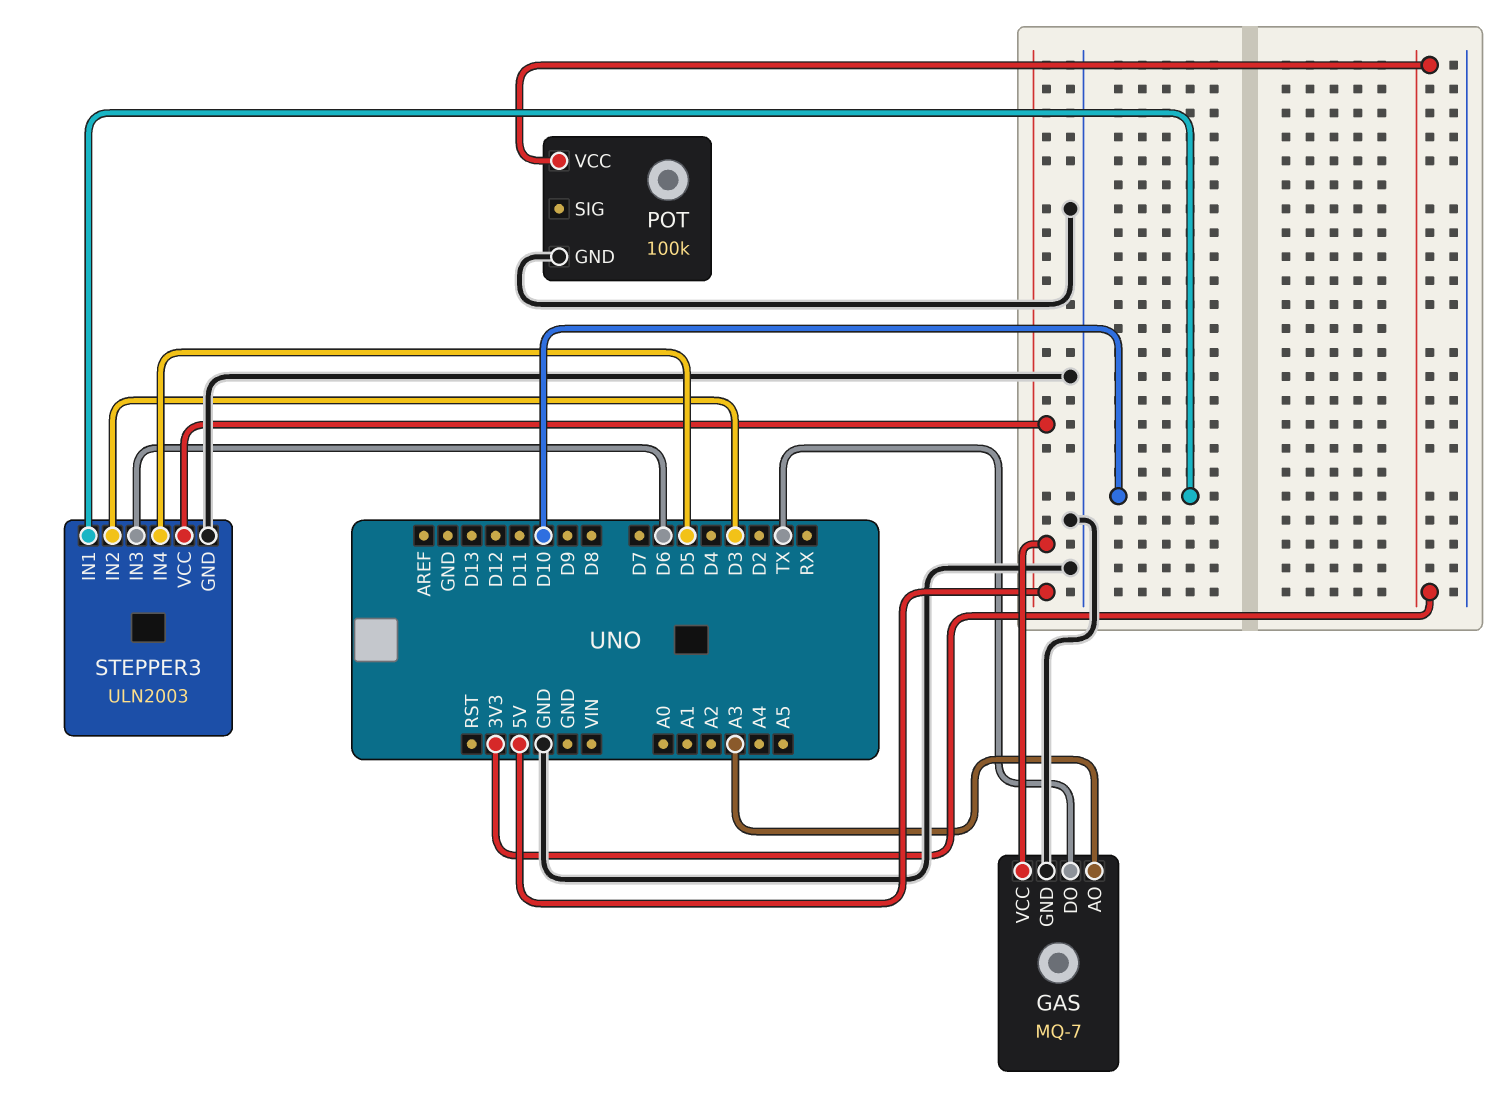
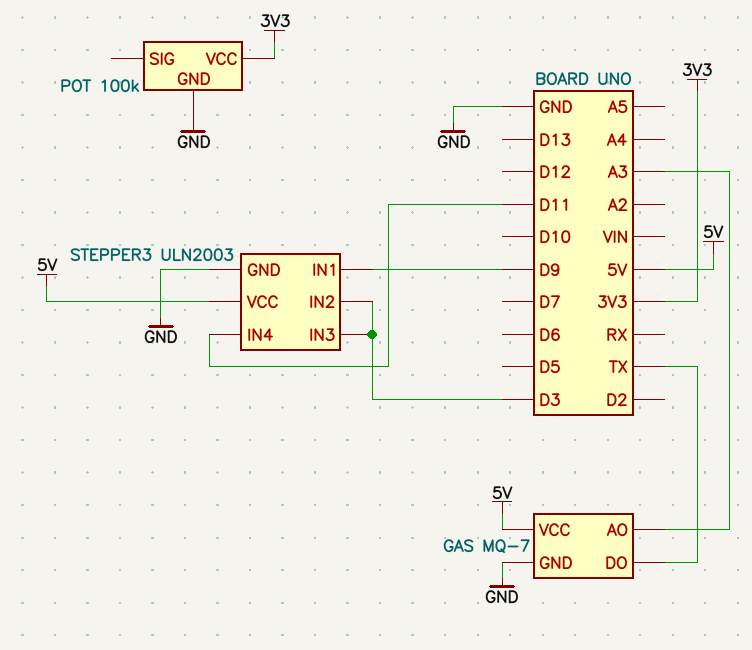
STEPPER3 pin IN1: D10 -> D9
STEPPER3 pin IN3: D6 -> D3
STEPPER3 pin IN4: D5 -> D11

